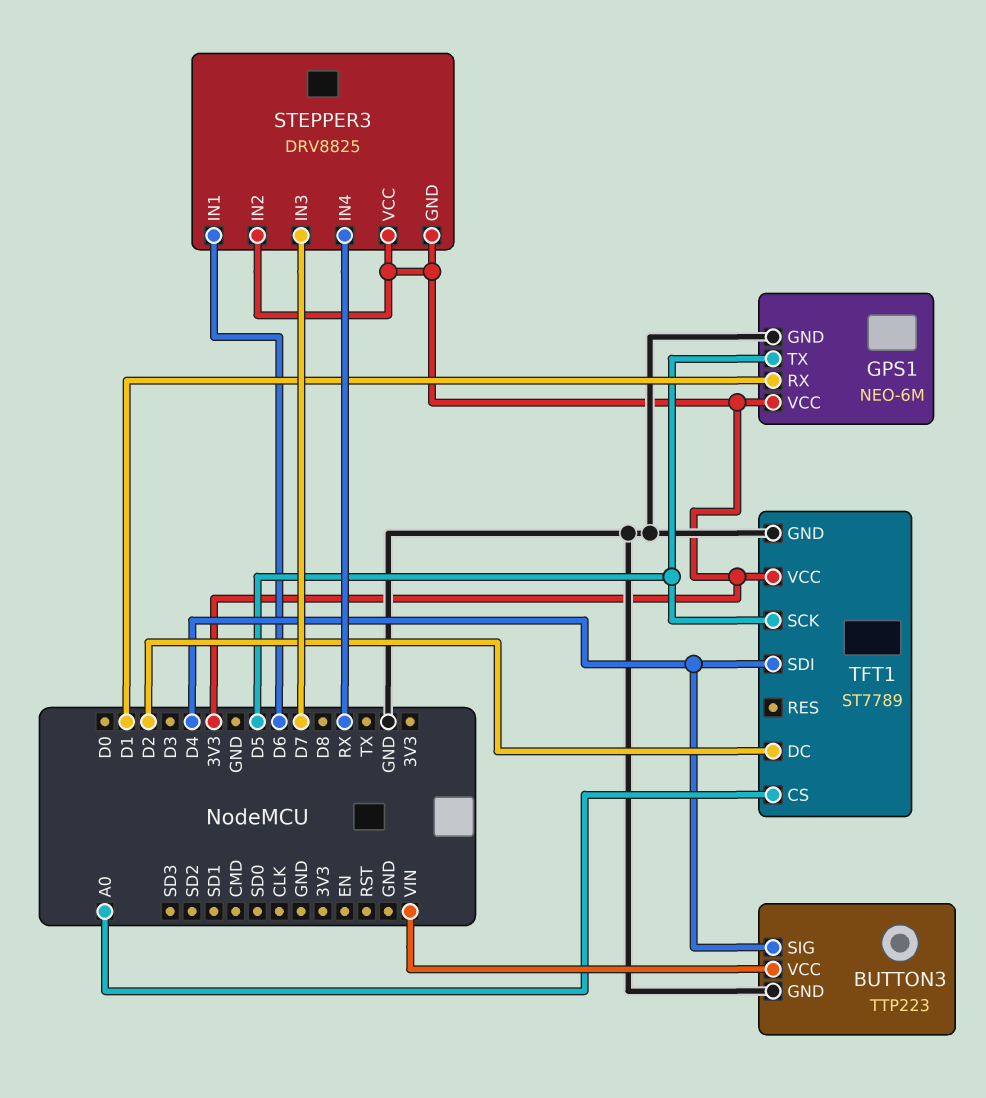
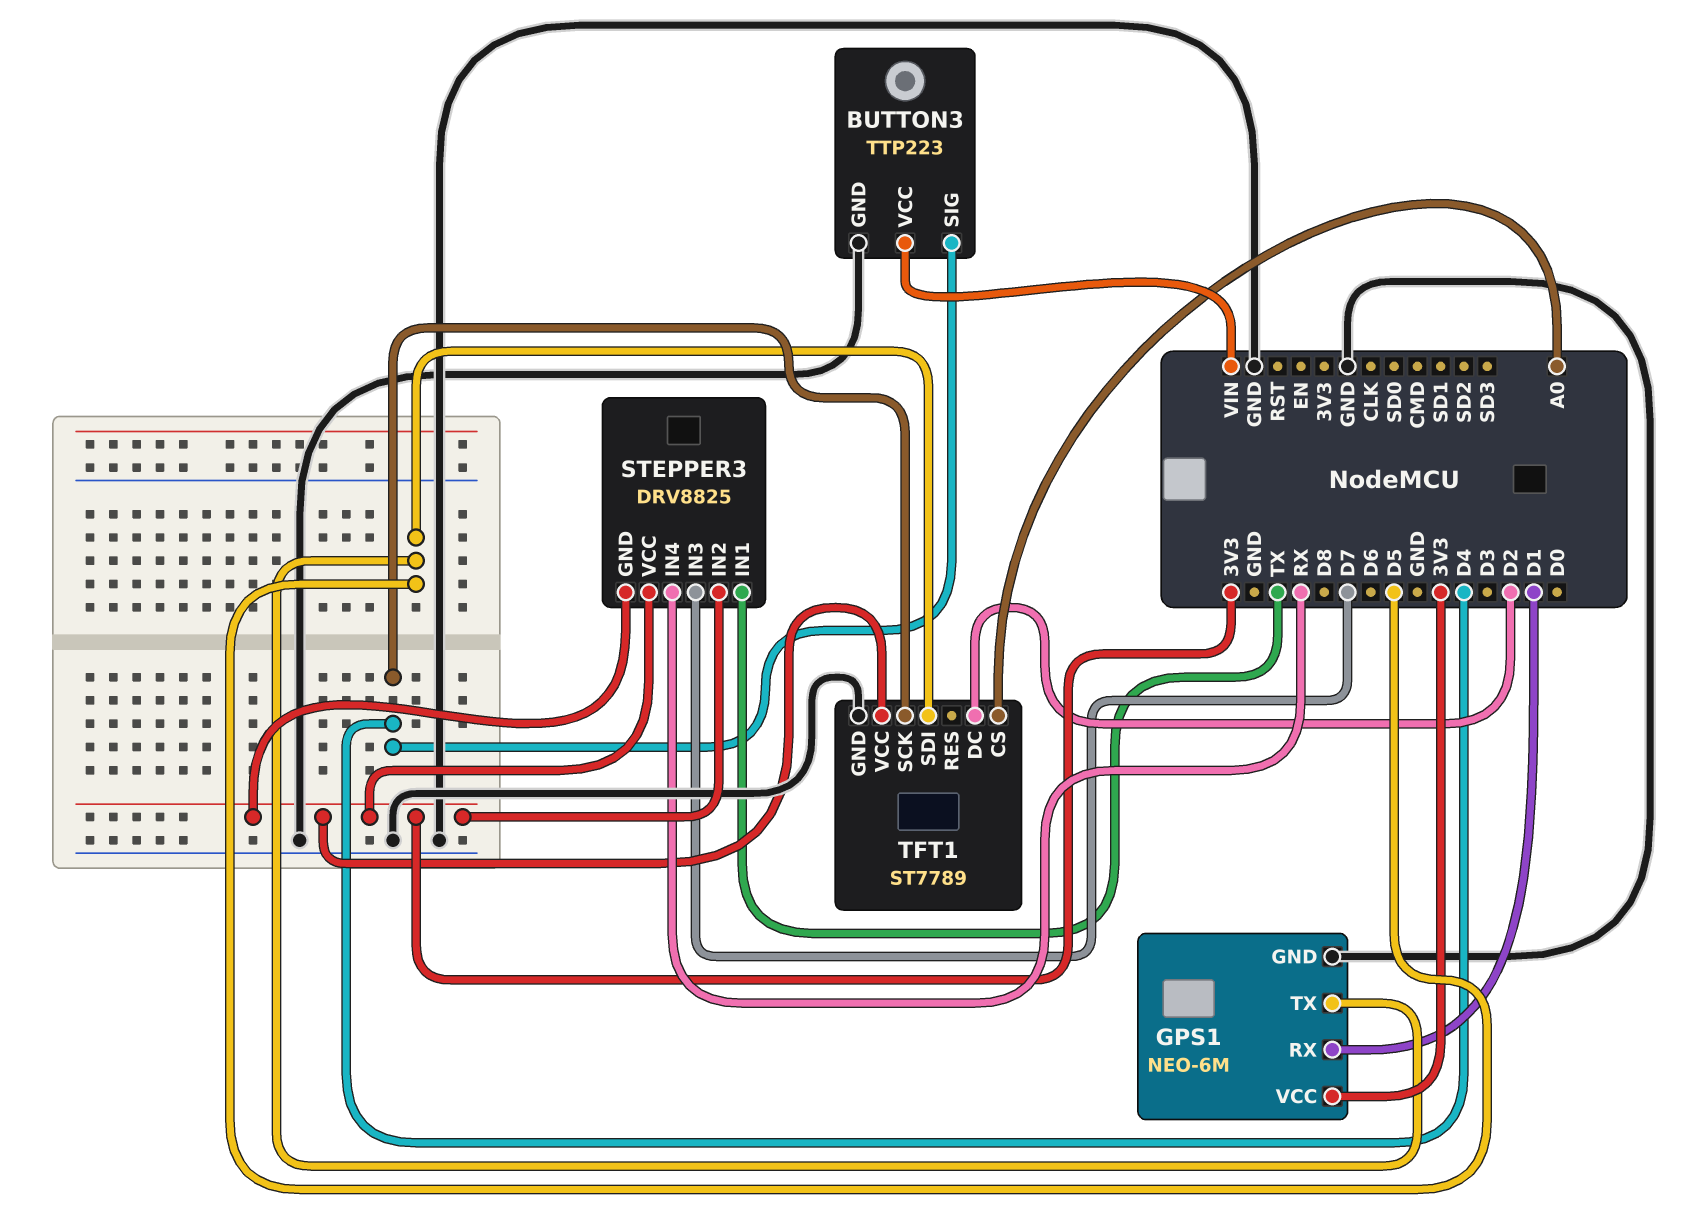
STEPPER3 pin IN1: D6 -> TX
TFT1 pin SCK: D5 -> D4
TFT1 pin SDI: D4 -> D5

